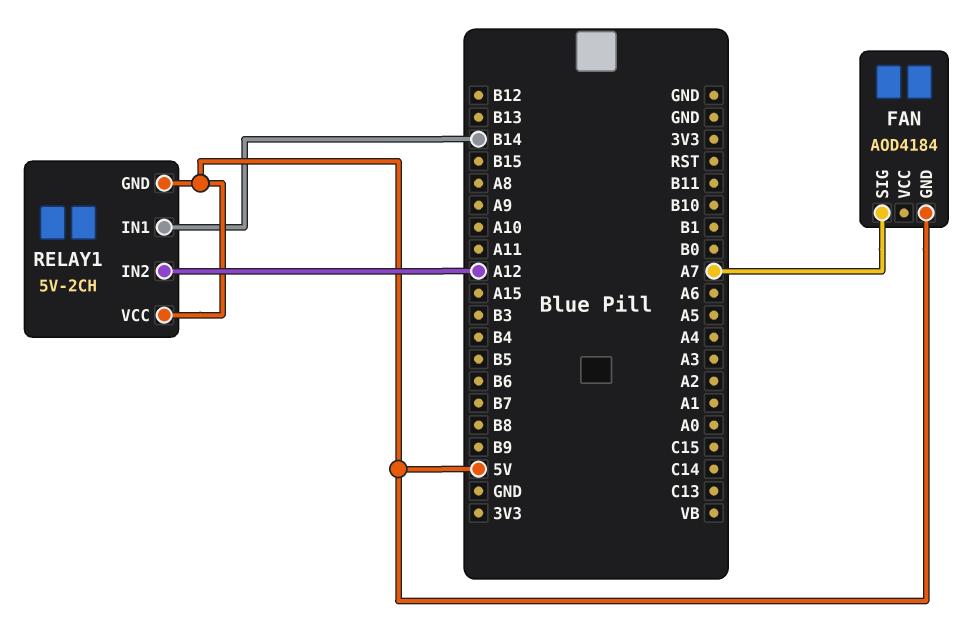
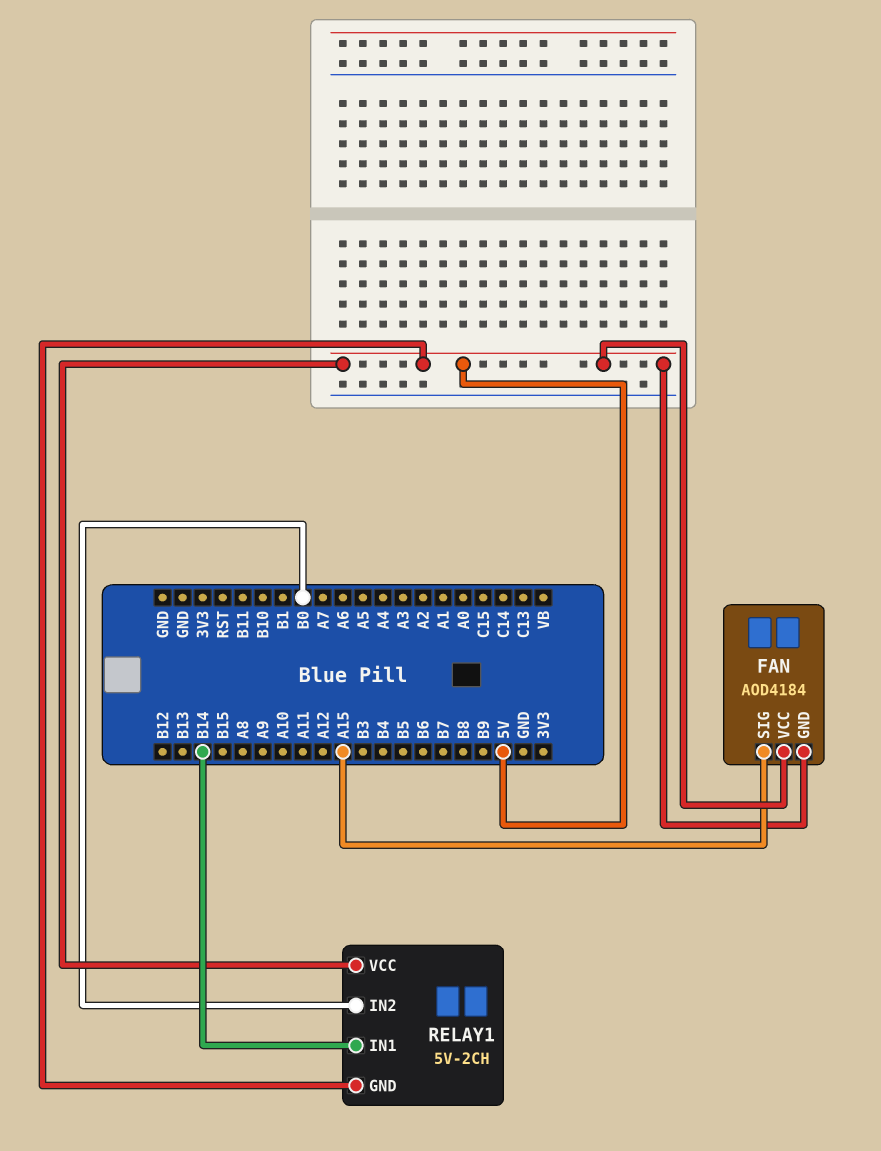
FAN pin SIG: A7 -> A15
FAN pin VCC: none -> 5V
RELAY1 pin IN2: A12 -> B0

